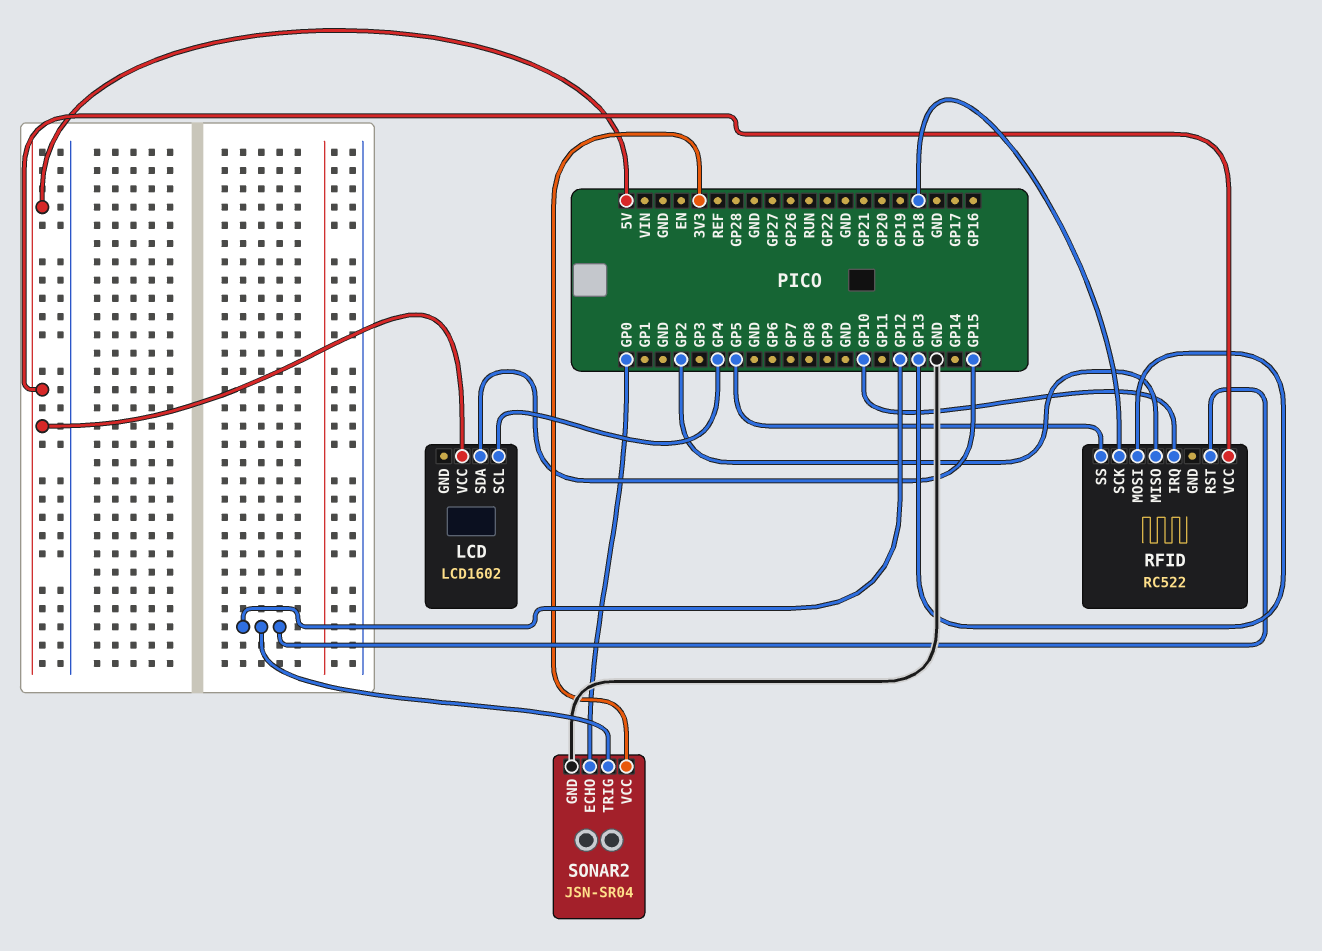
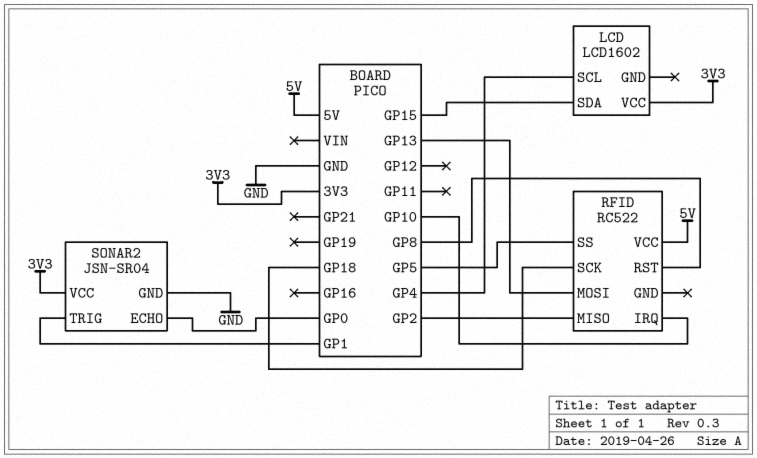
LCD pin VCC: 5V -> 3V3
RFID pin RST: GP12 -> GP8
SONAR2 pin TRIG: GP12 -> GP1

